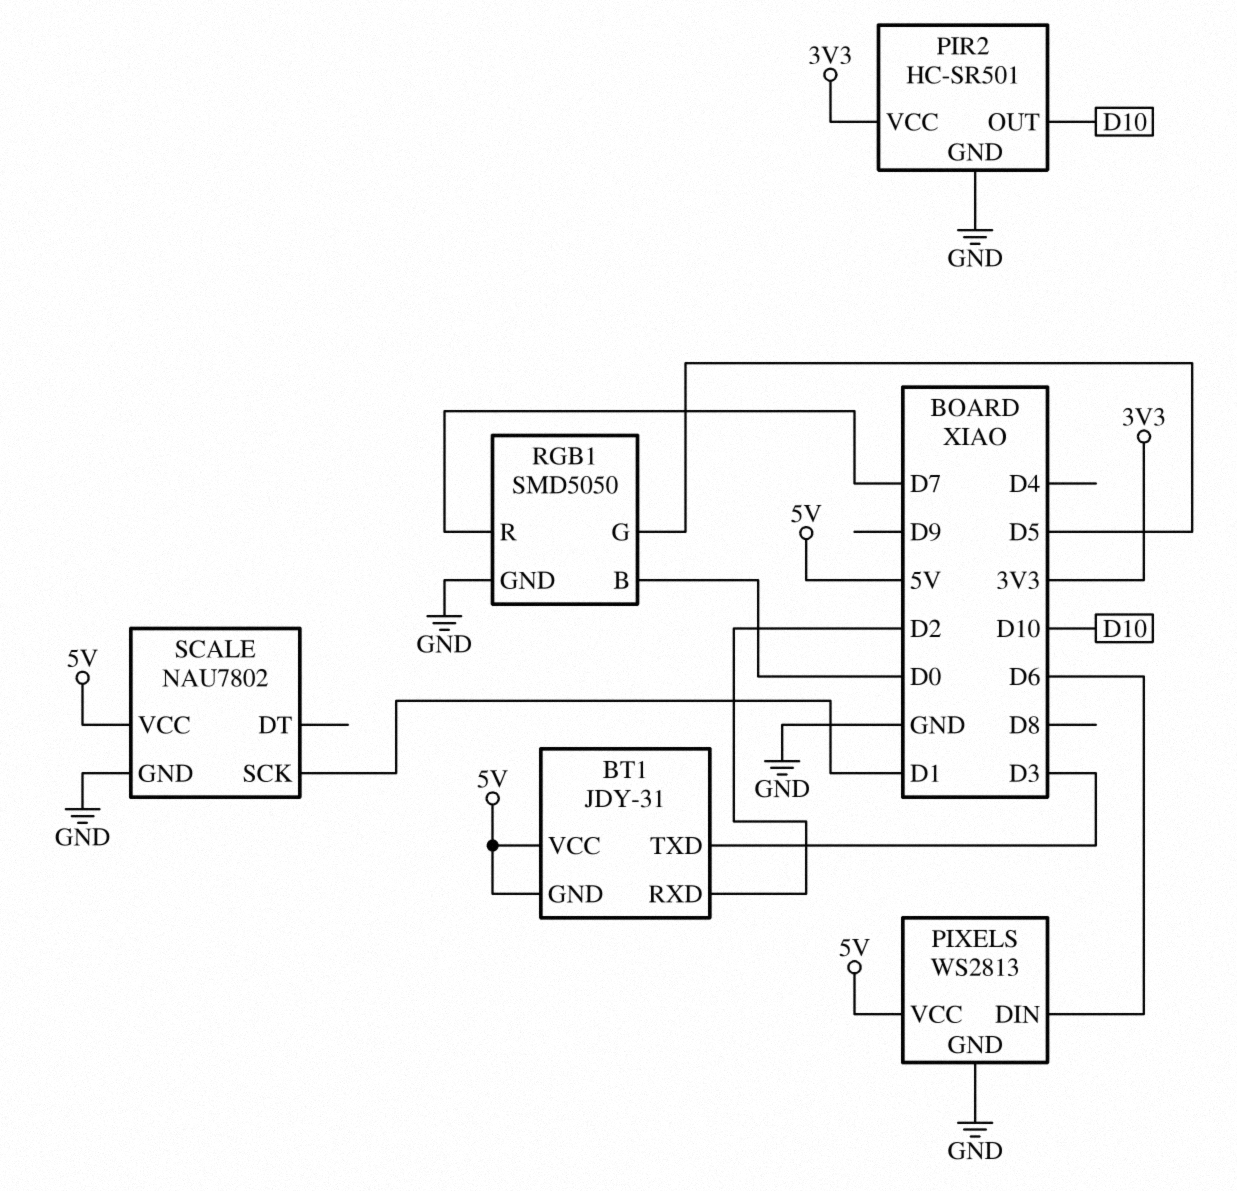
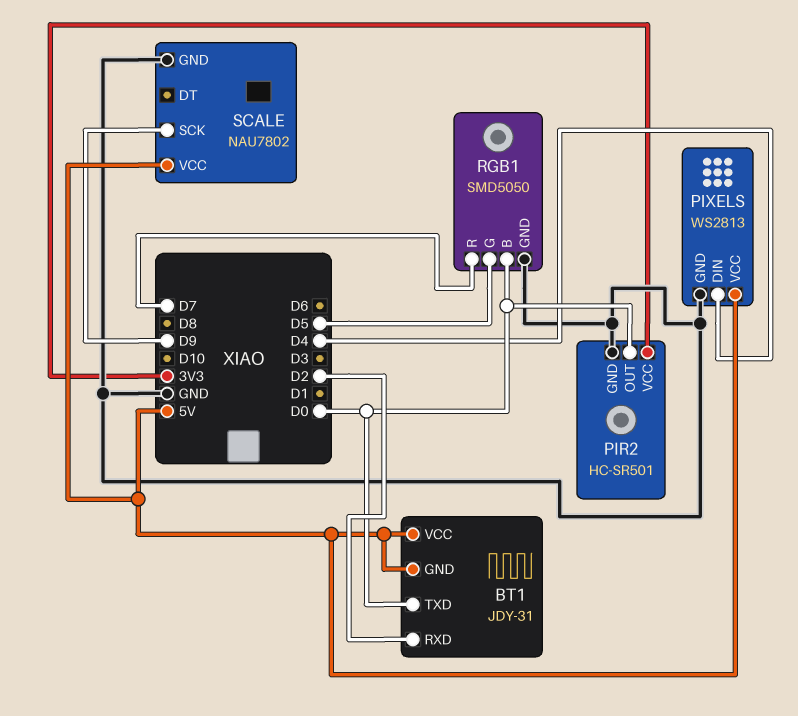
BT1 pin TXD: D3 -> D0
PIR2 pin OUT: D10 -> D0
PIXELS pin DIN: D6 -> D4
SCALE pin SCK: D1 -> D9

